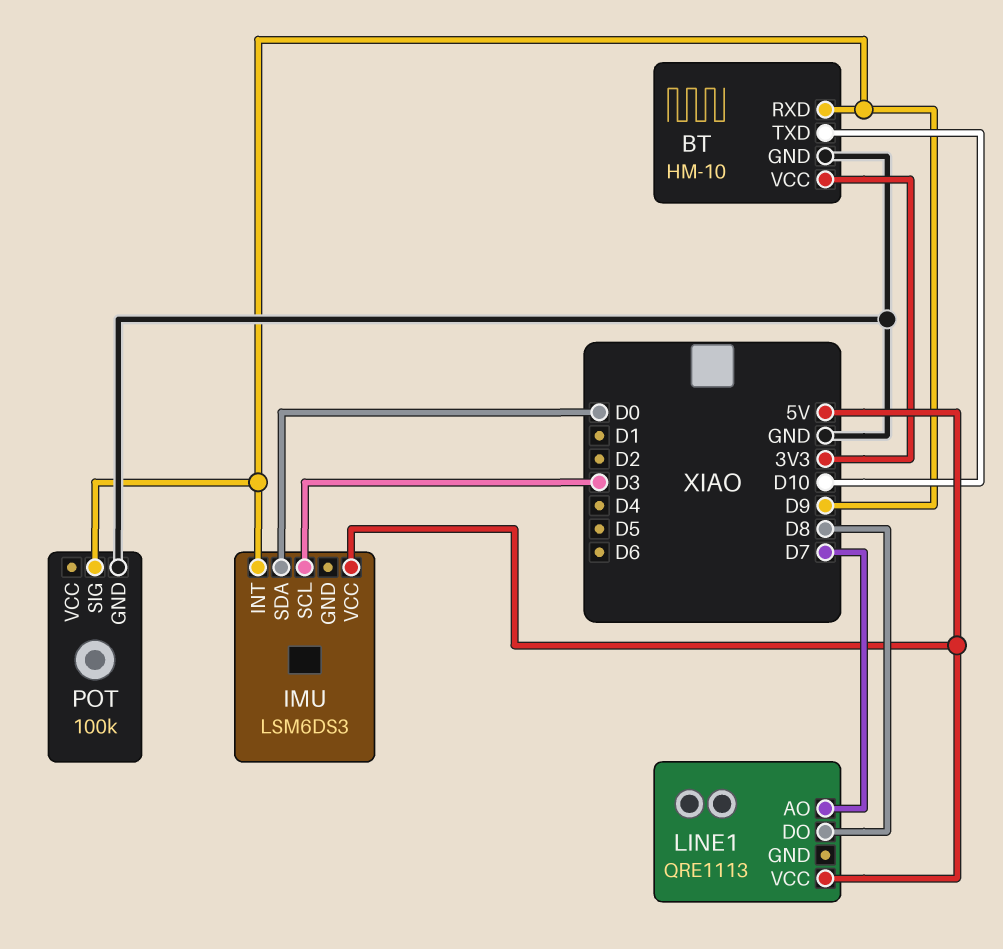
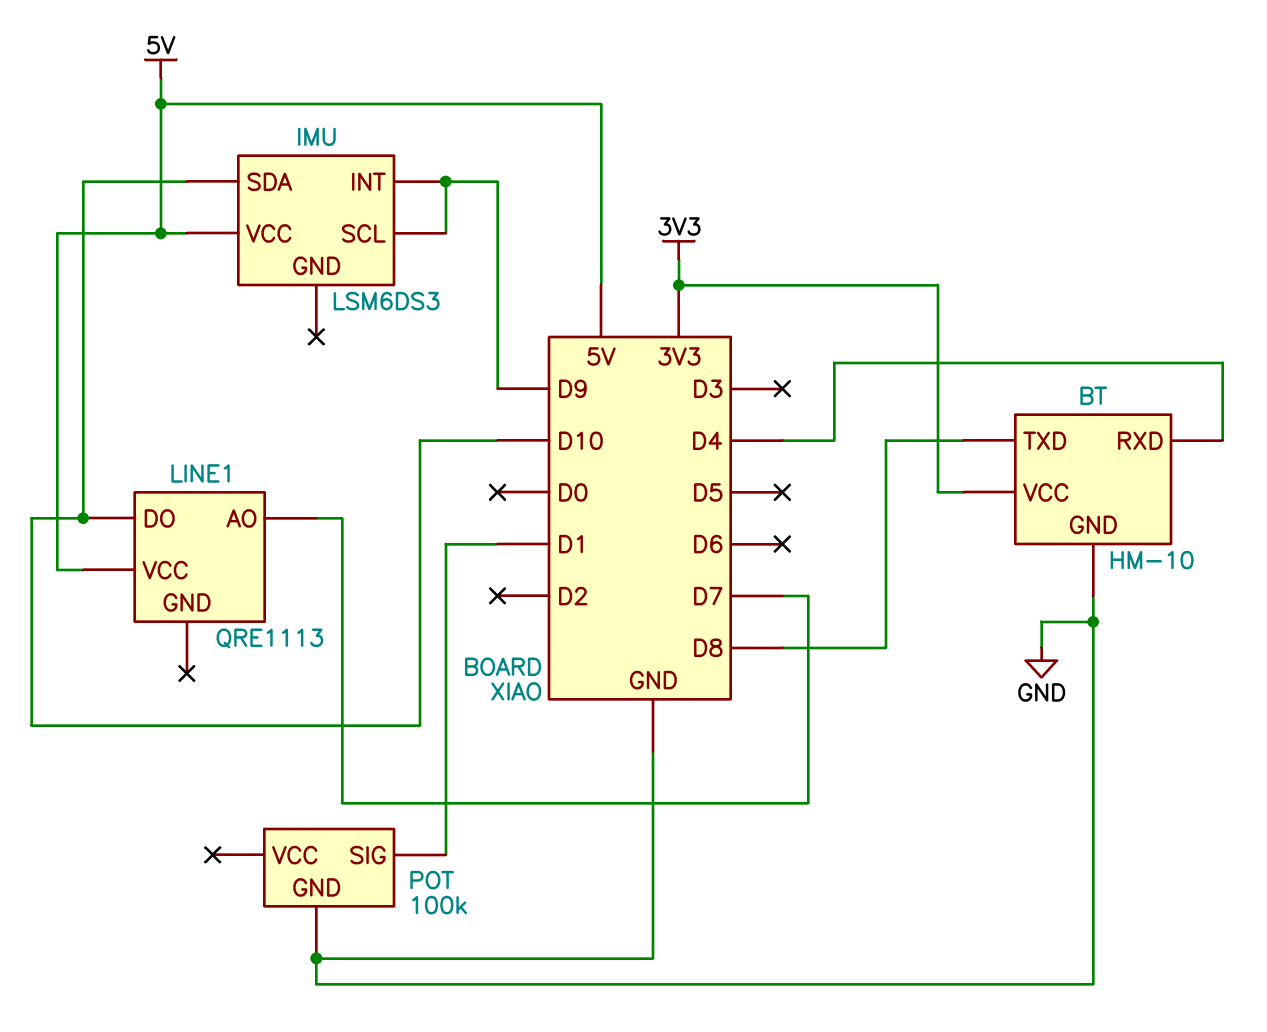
BT pin RXD: D9 -> D4
BT pin TXD: D10 -> D8
IMU pin SCL: D3 -> D9
IMU pin SDA: D0 -> D10
LINE1 pin DO: D8 -> D10
POT pin SIG: D9 -> D1

